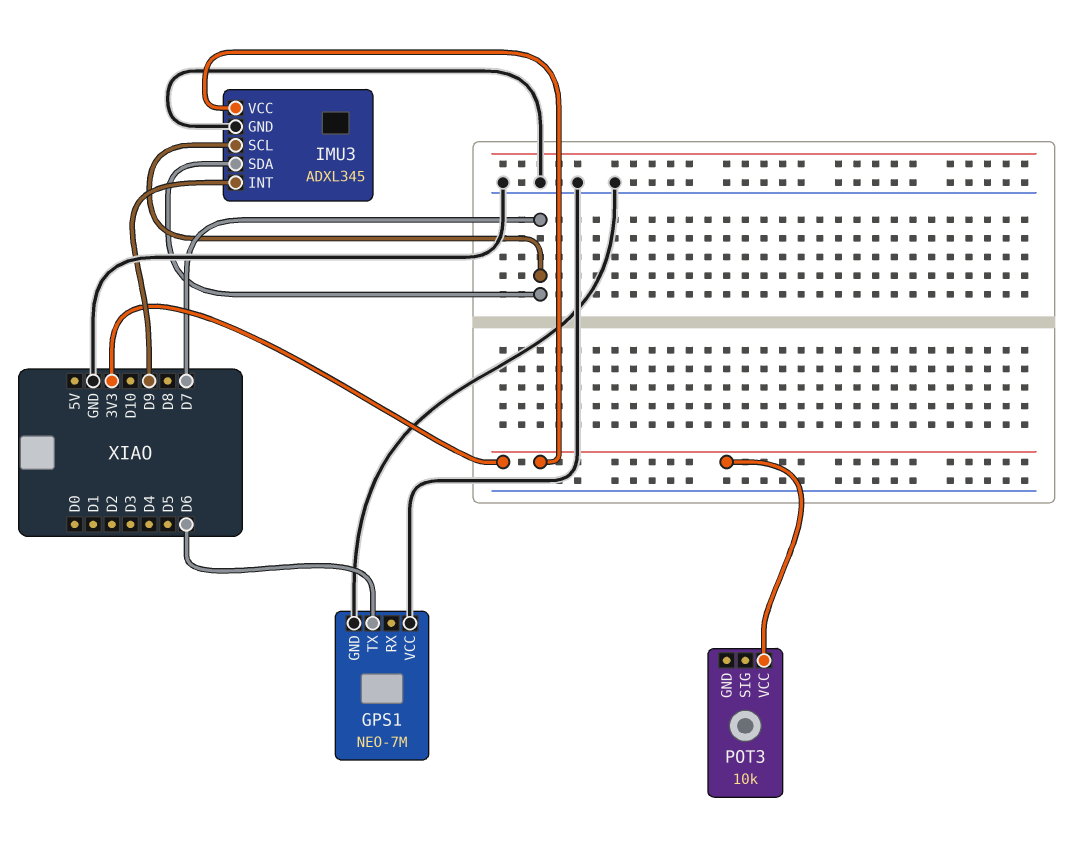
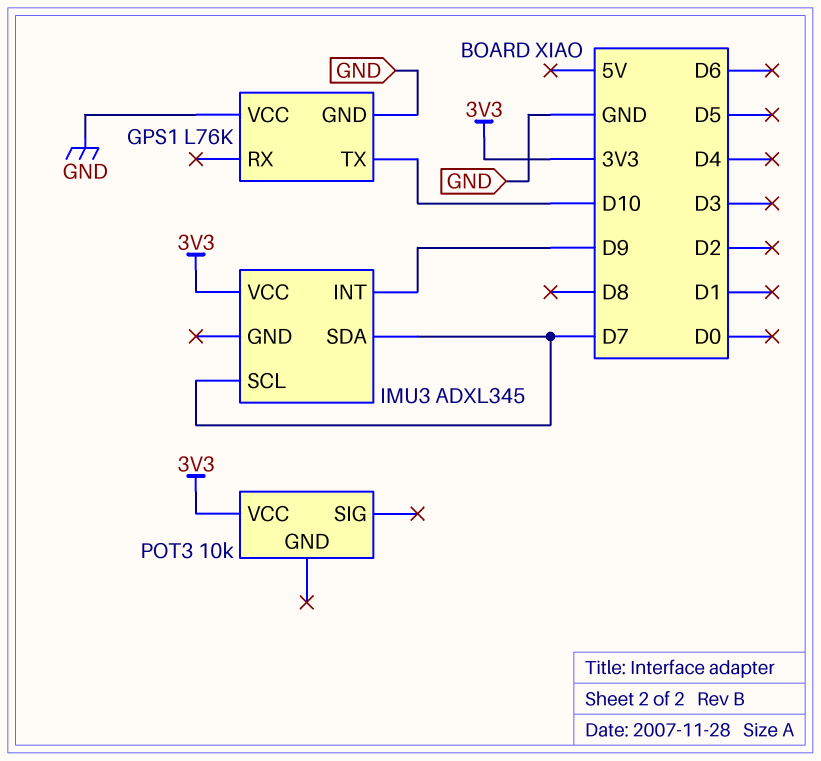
GPS1: NEO-7M -> L76K
GPS1 pin TX: D6 -> D10
IMU3 pin GND: GND -> none

